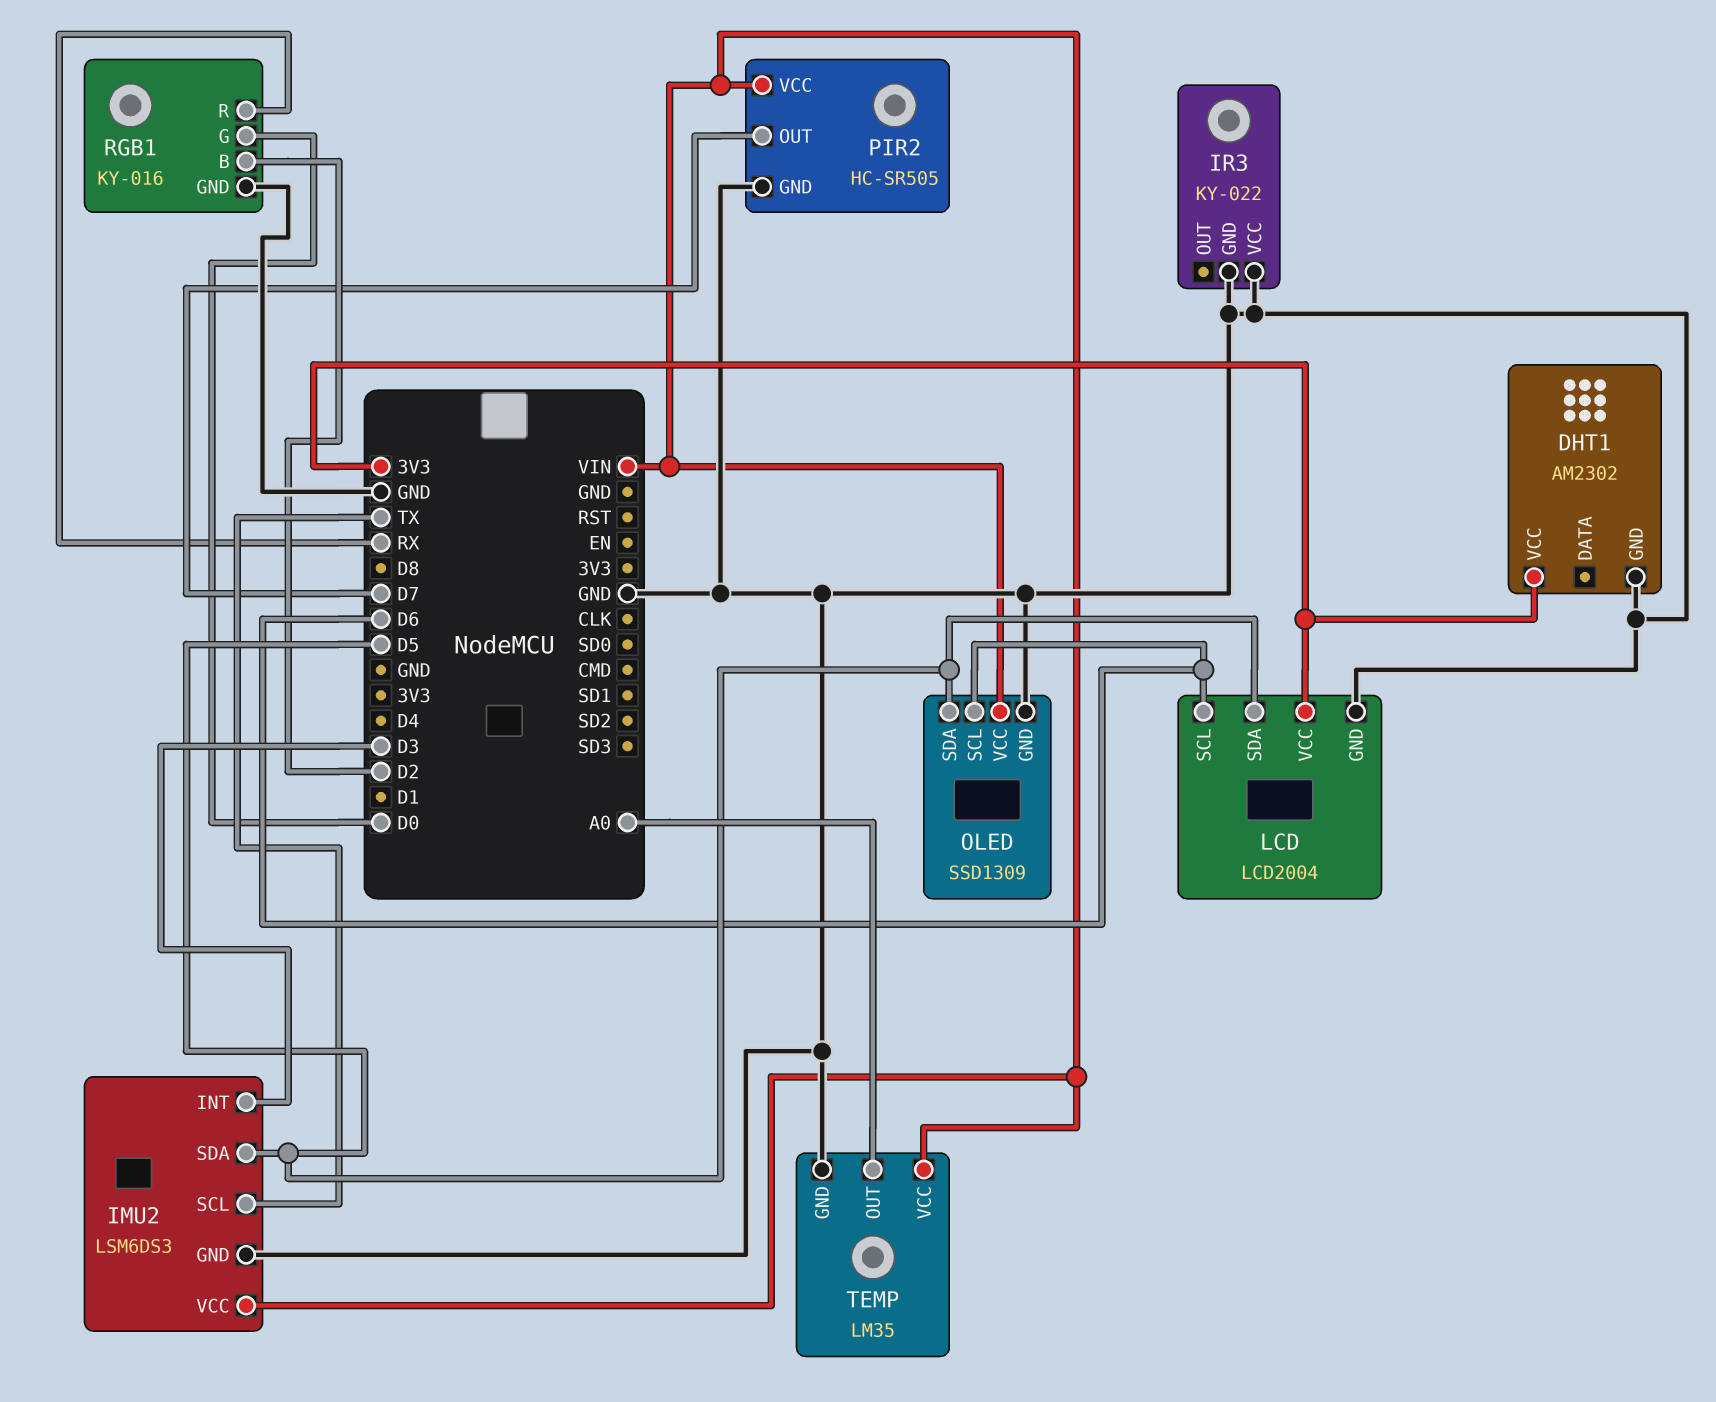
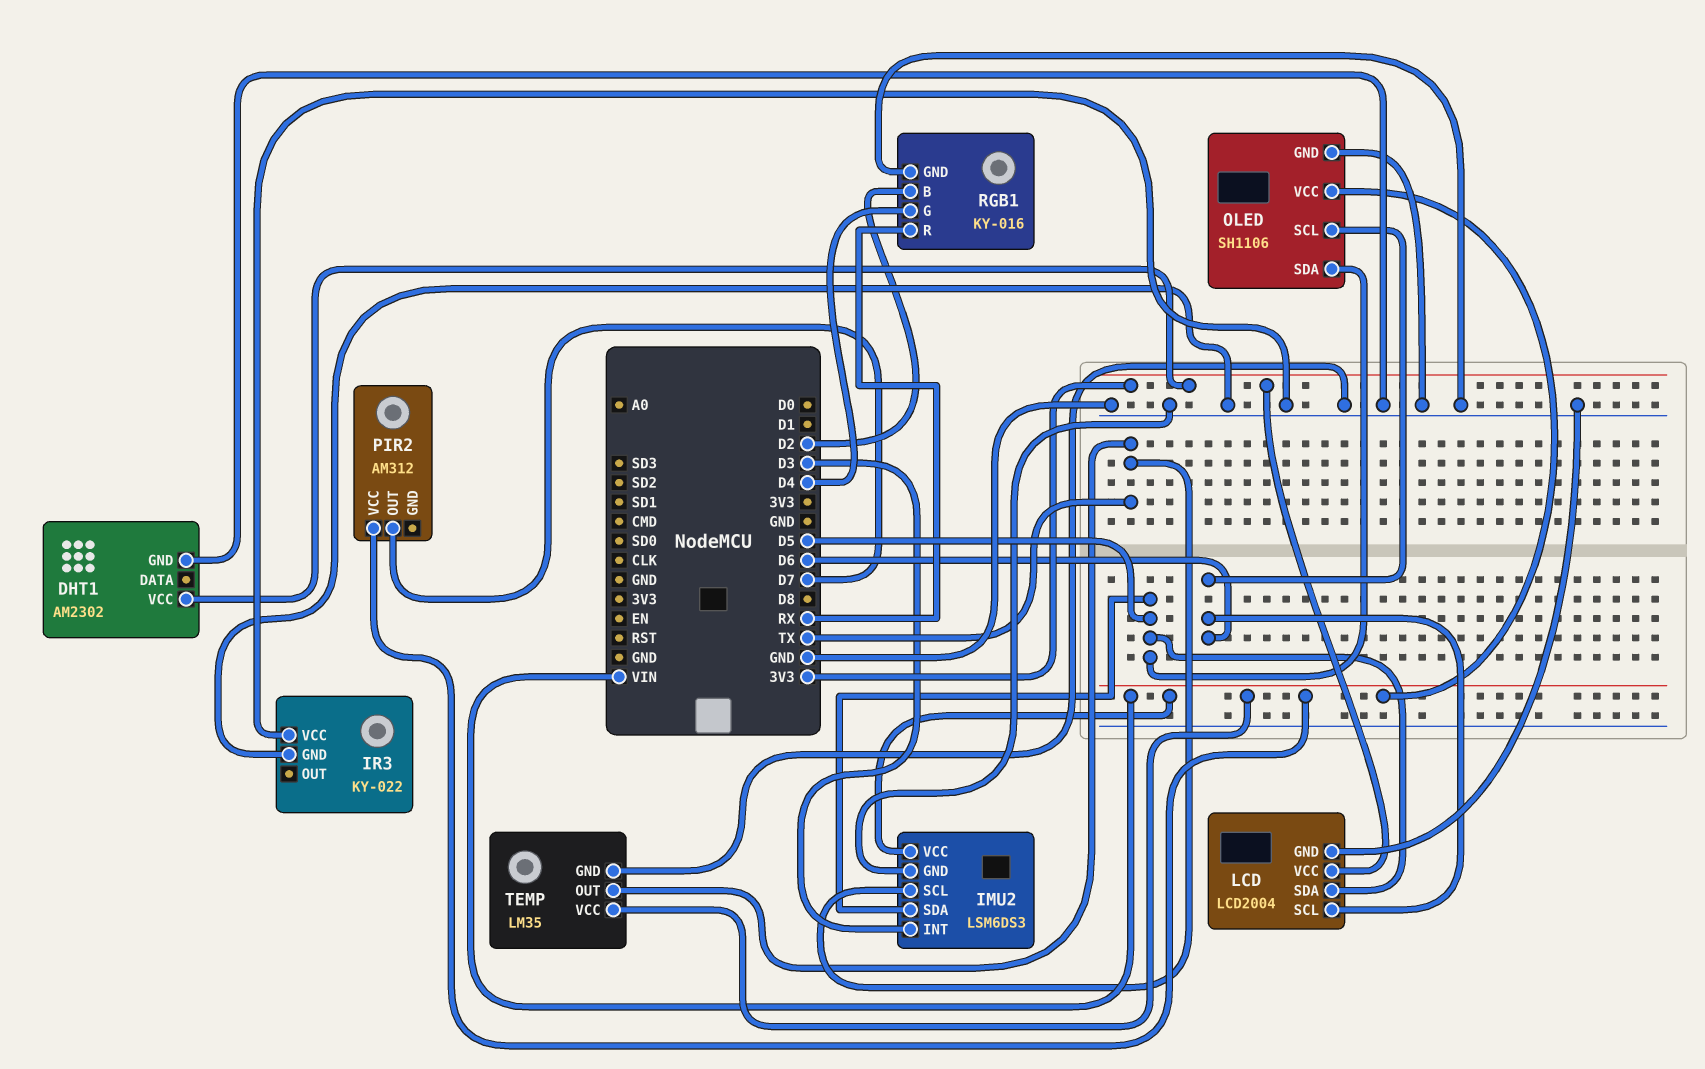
OLED: SSD1309 -> SH1106
PIR2: HC-SR505 -> AM312
PIR2 pin GND: GND -> none
RGB1 pin G: D0 -> D4
TEMP pin OUT: A0 -> TX

